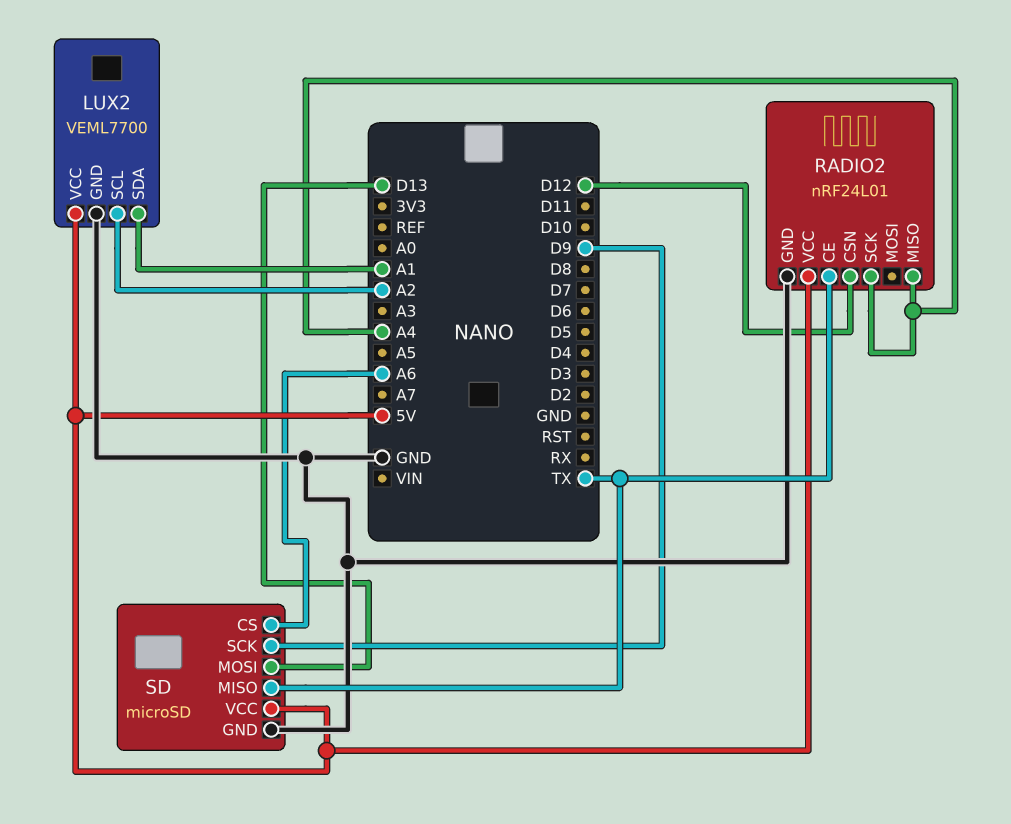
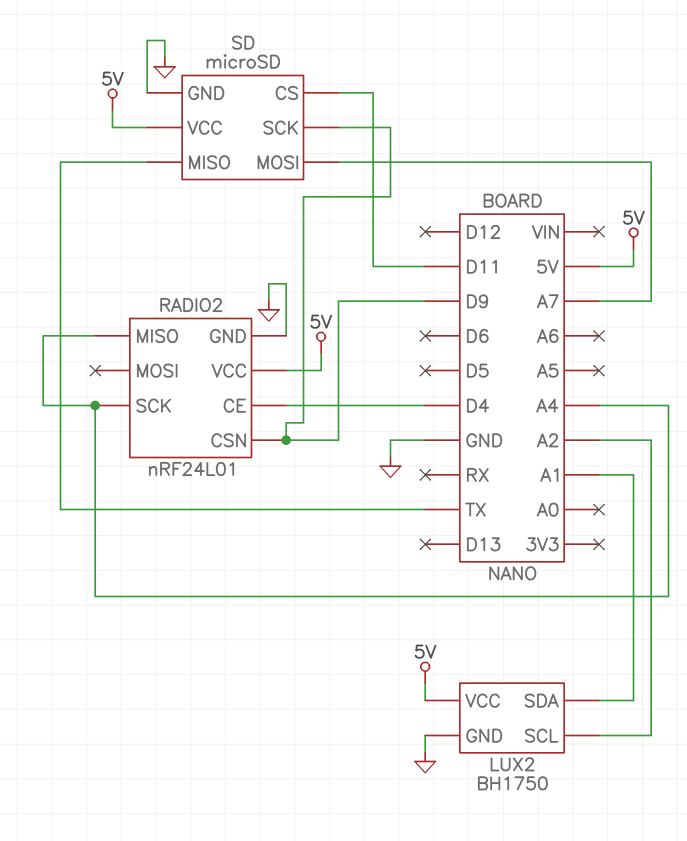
LUX2: VEML7700 -> BH1750
RADIO2 pin CE: TX -> D4
RADIO2 pin CSN: D12 -> D9
SD pin CS: A6 -> D11
SD pin MOSI: D13 -> A7

